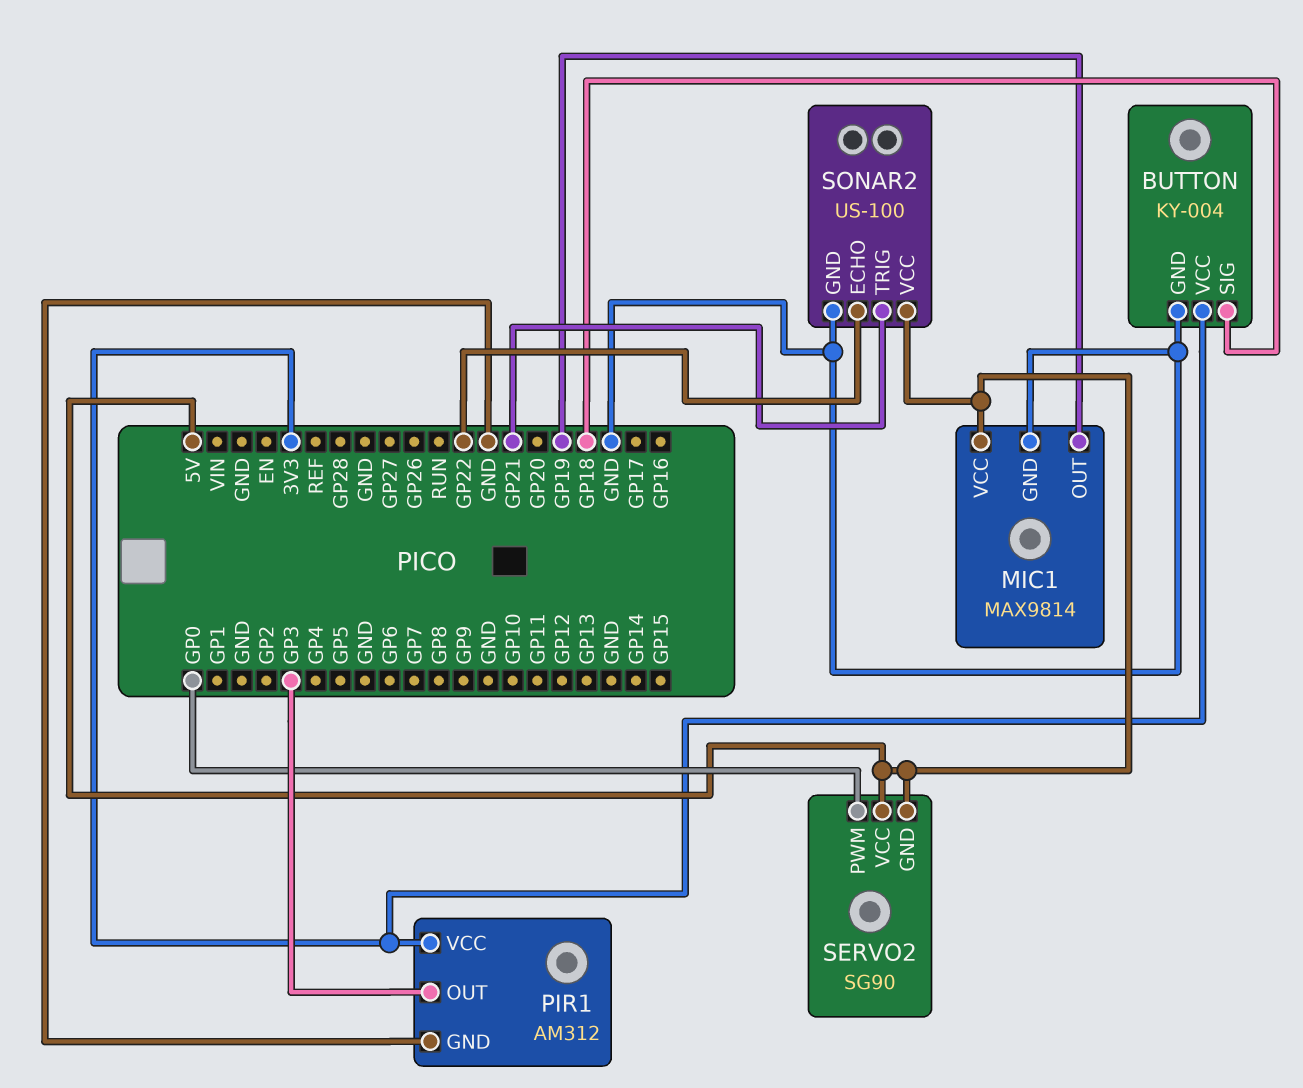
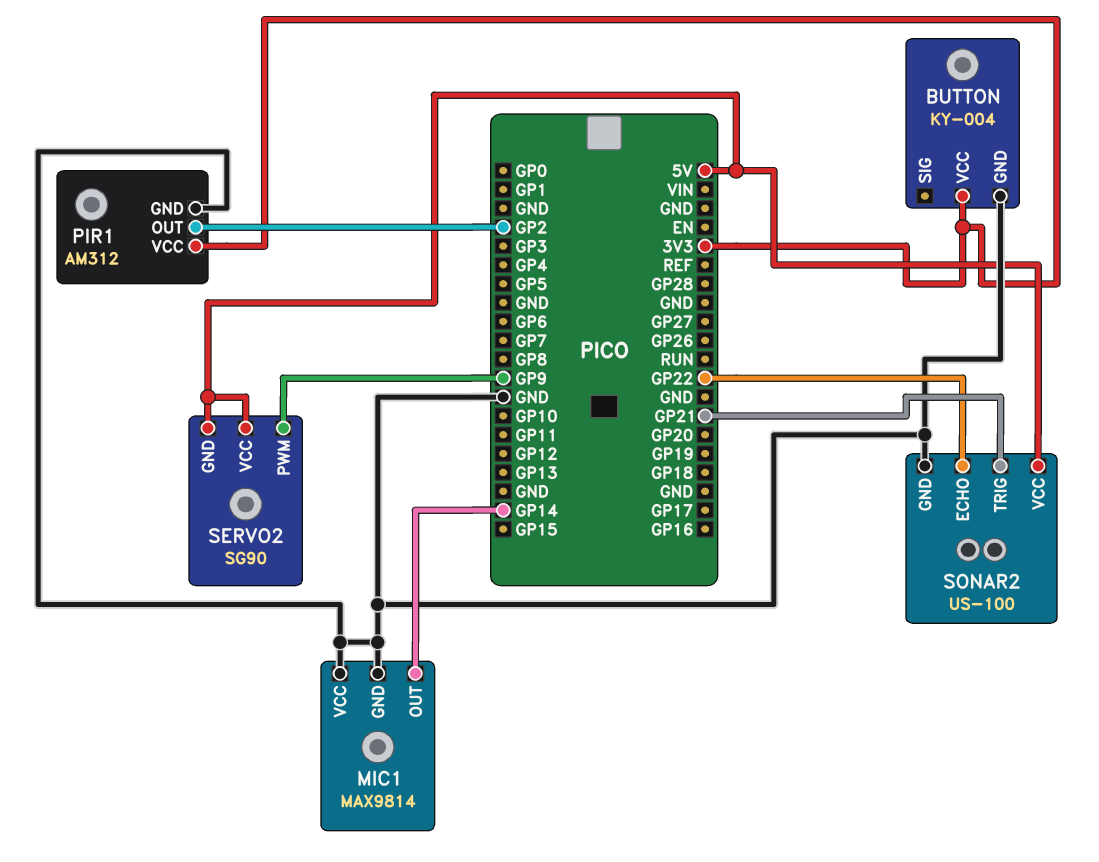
BUTTON pin SIG: GP18 -> none
MIC1 pin OUT: GP19 -> GP14
MIC1 pin VCC: 5V -> GND
PIR1 pin OUT: GP3 -> GP2
SERVO2 pin PWM: GP0 -> GP9

